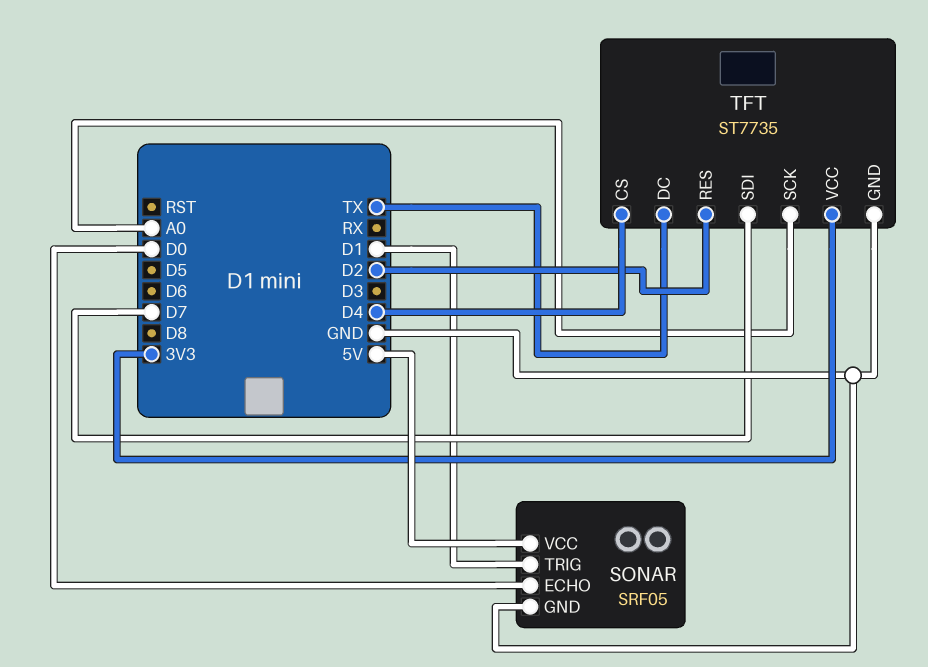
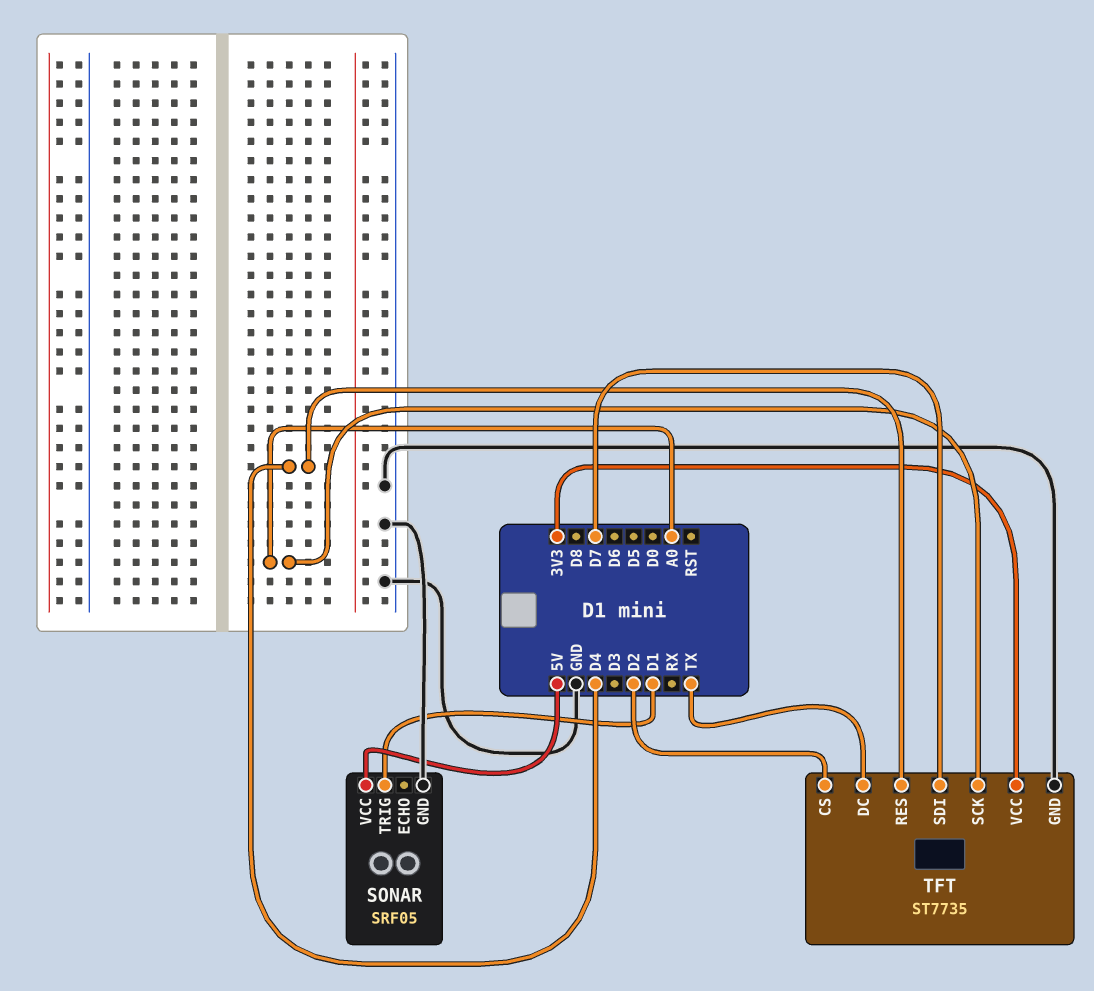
SONAR pin ECHO: D0 -> none
TFT pin CS: D4 -> D2
TFT pin RES: D2 -> D4

